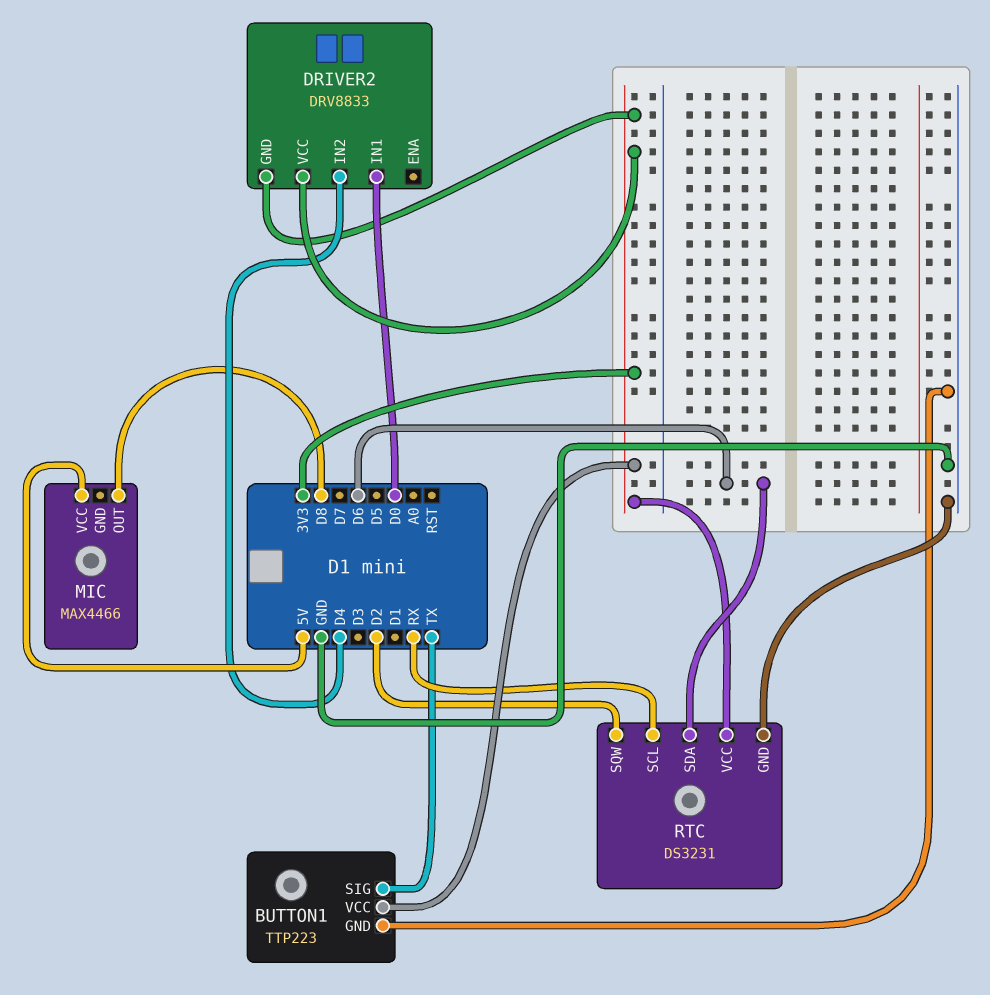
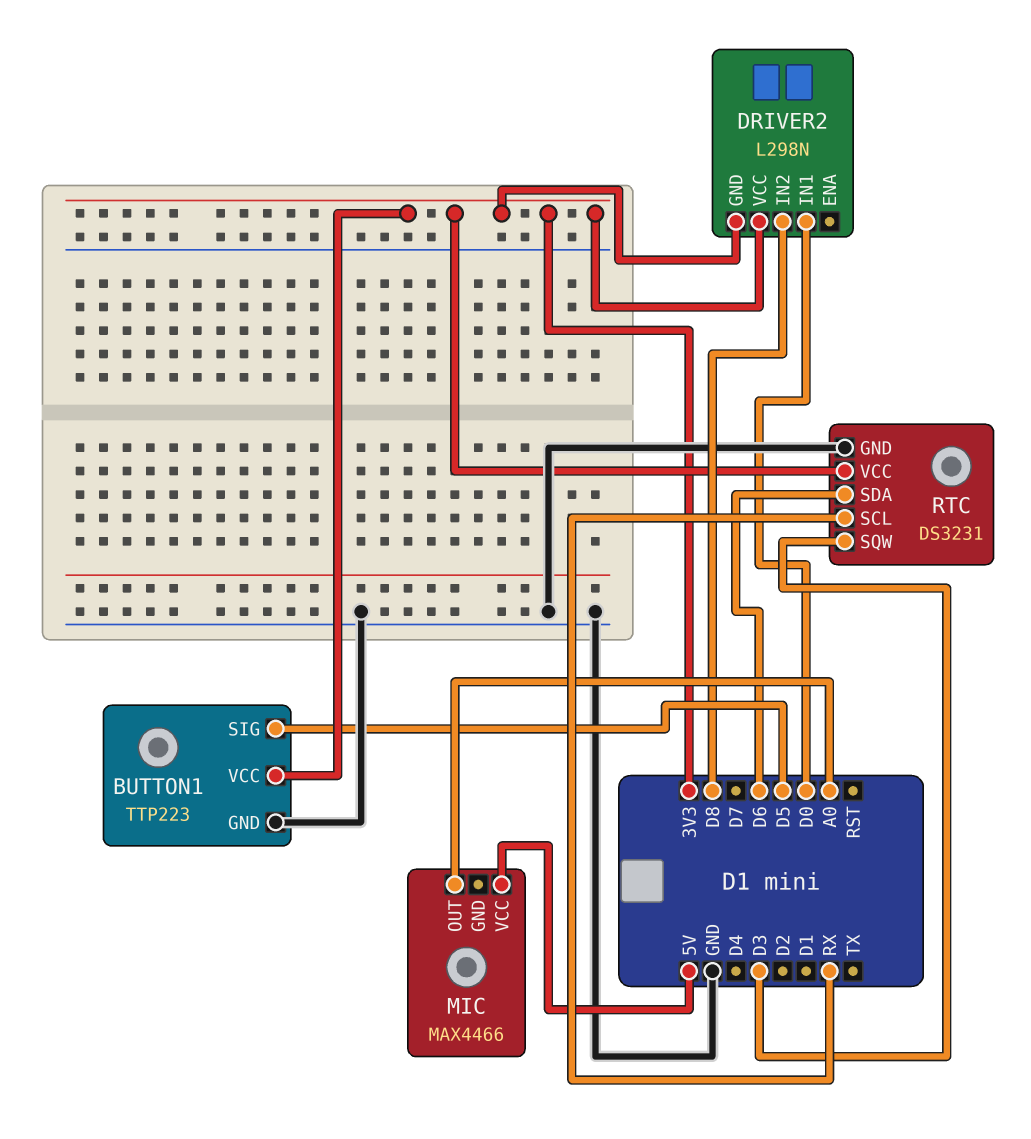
BUTTON1 pin SIG: TX -> D5
DRIVER2: DRV8833 -> L298N
DRIVER2 pin IN2: D4 -> D8
MIC pin OUT: D8 -> A0
RTC pin SQW: D2 -> D3

